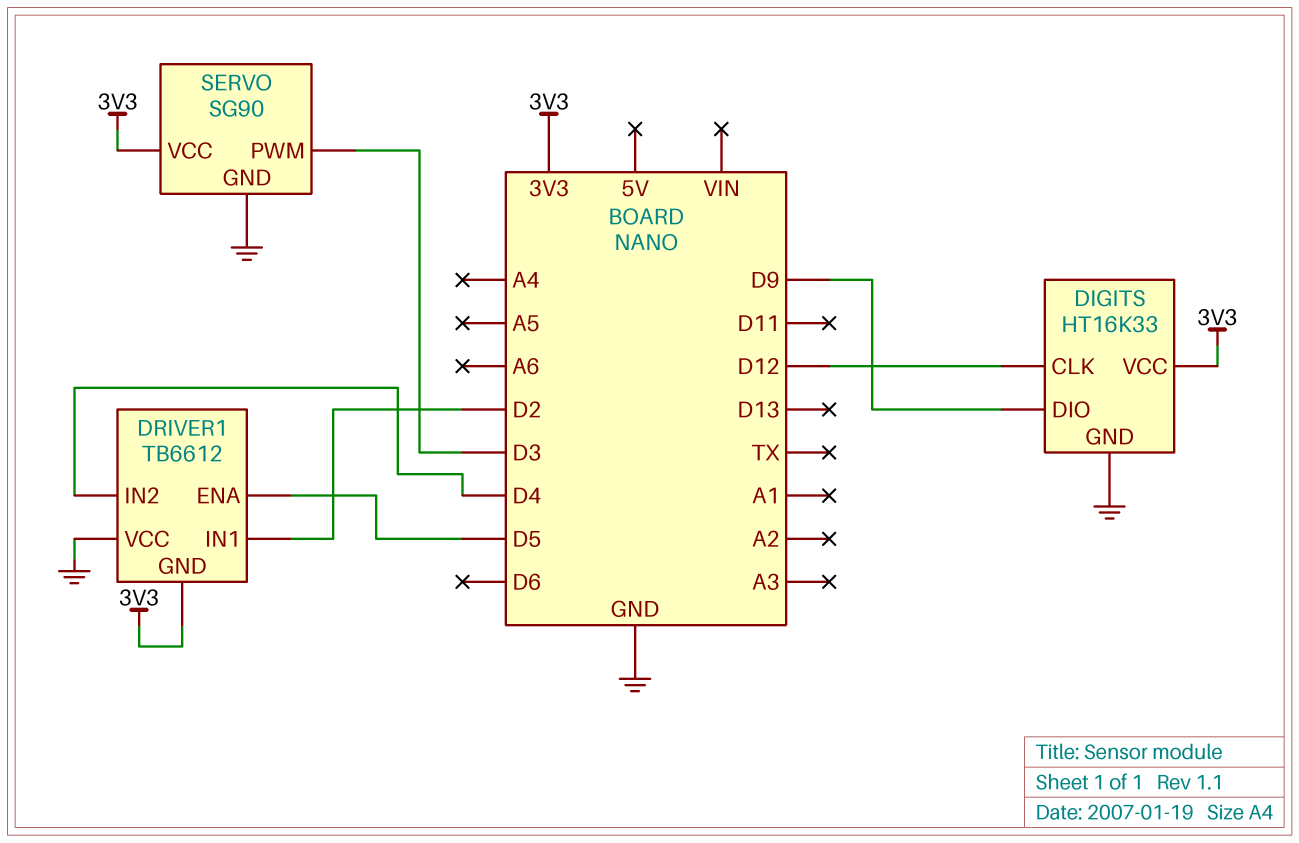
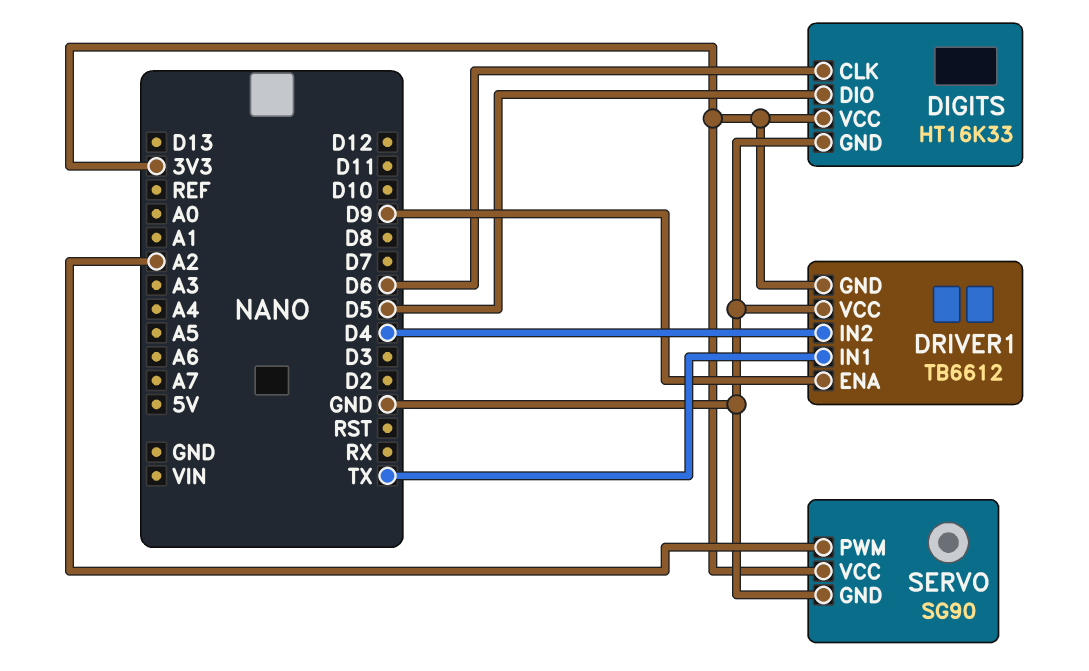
DIGITS pin CLK: D12 -> D6
DIGITS pin DIO: D9 -> D5
DRIVER1 pin ENA: D5 -> D9
DRIVER1 pin IN1: D2 -> TX
SERVO pin PWM: D3 -> A2

